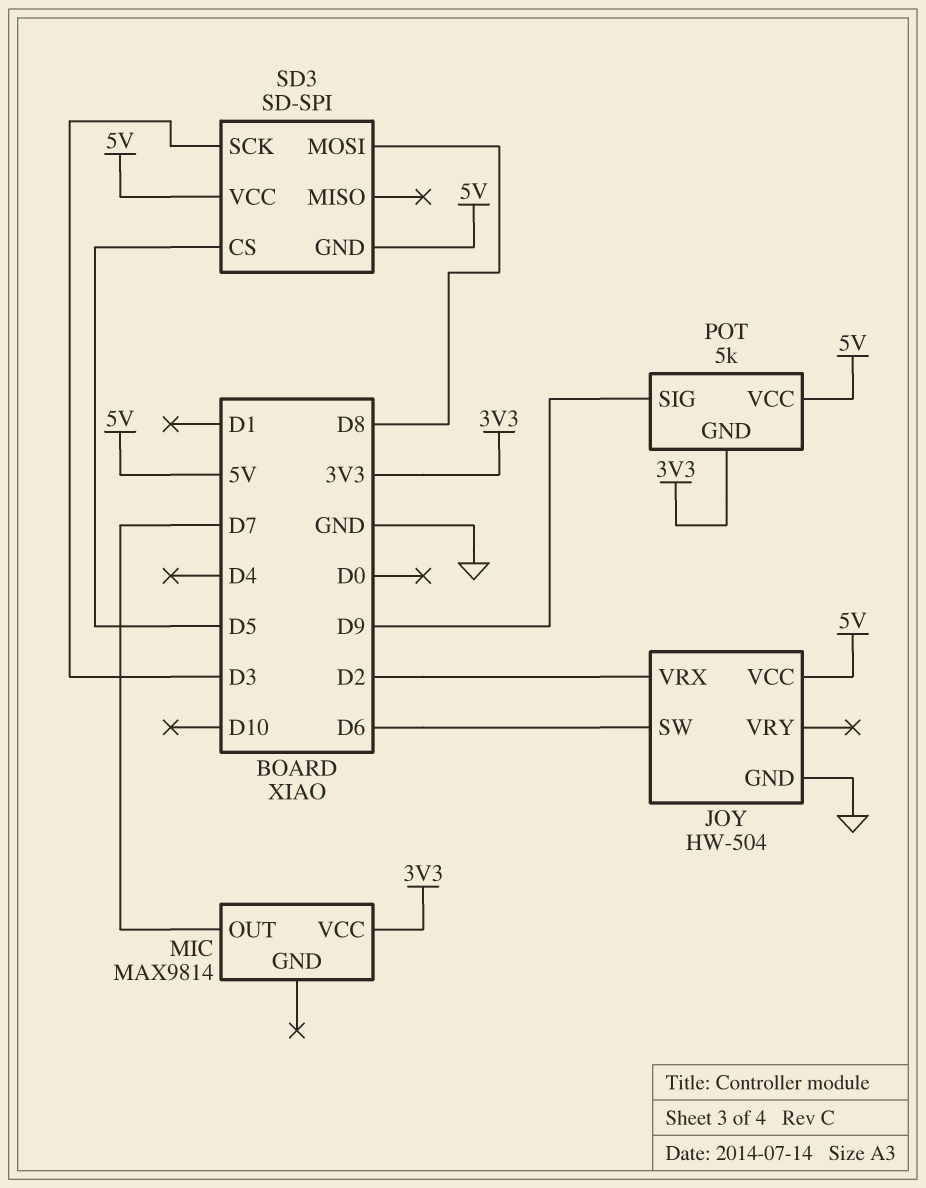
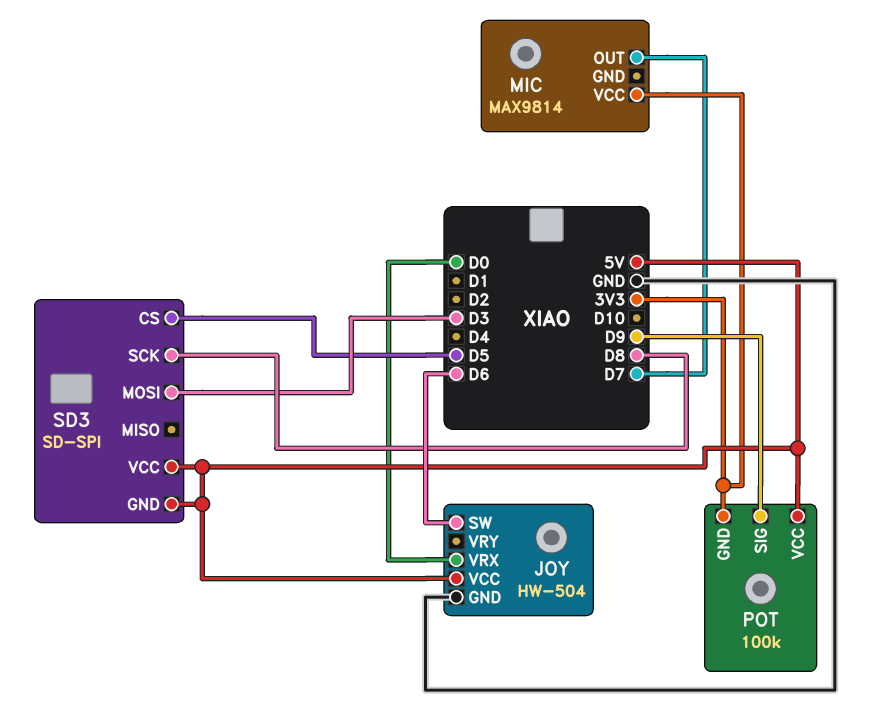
JOY pin VRX: D2 -> D0
POT: 5k -> 100k
SD3 pin MOSI: D8 -> D3
SD3 pin SCK: D3 -> D8

